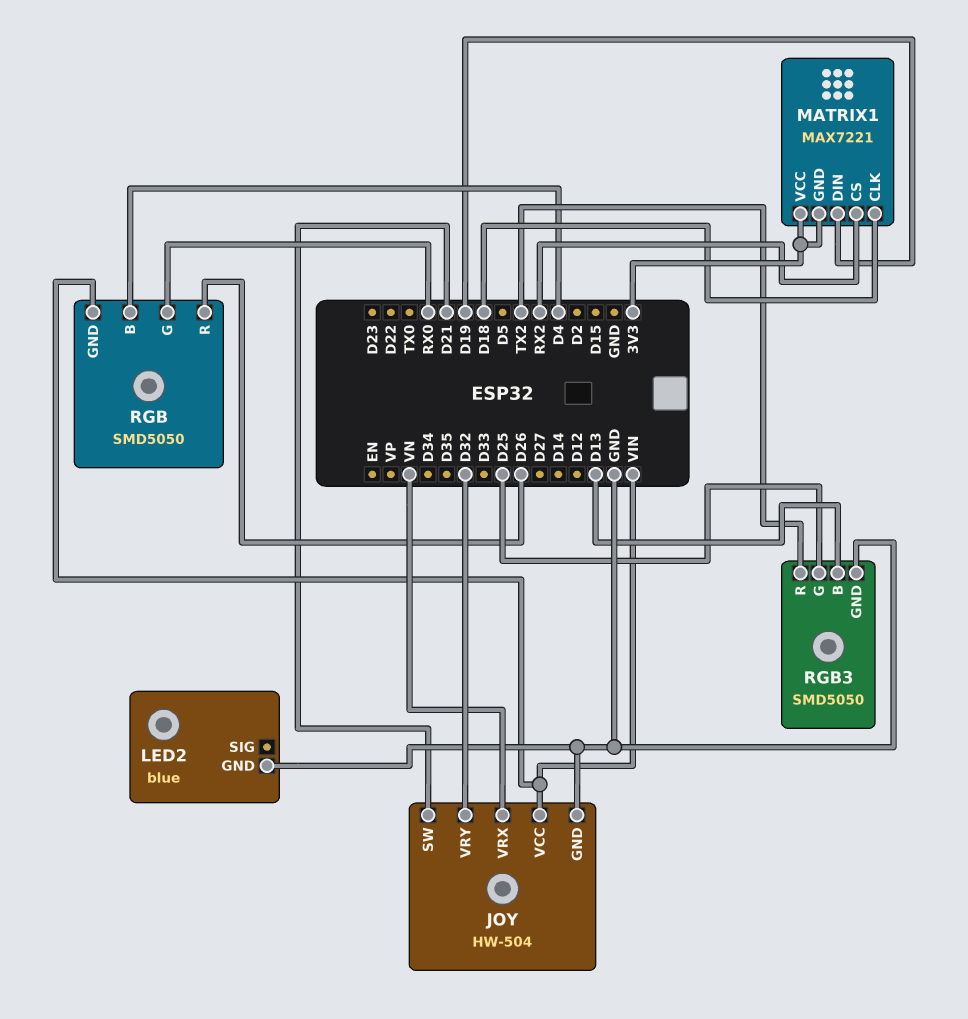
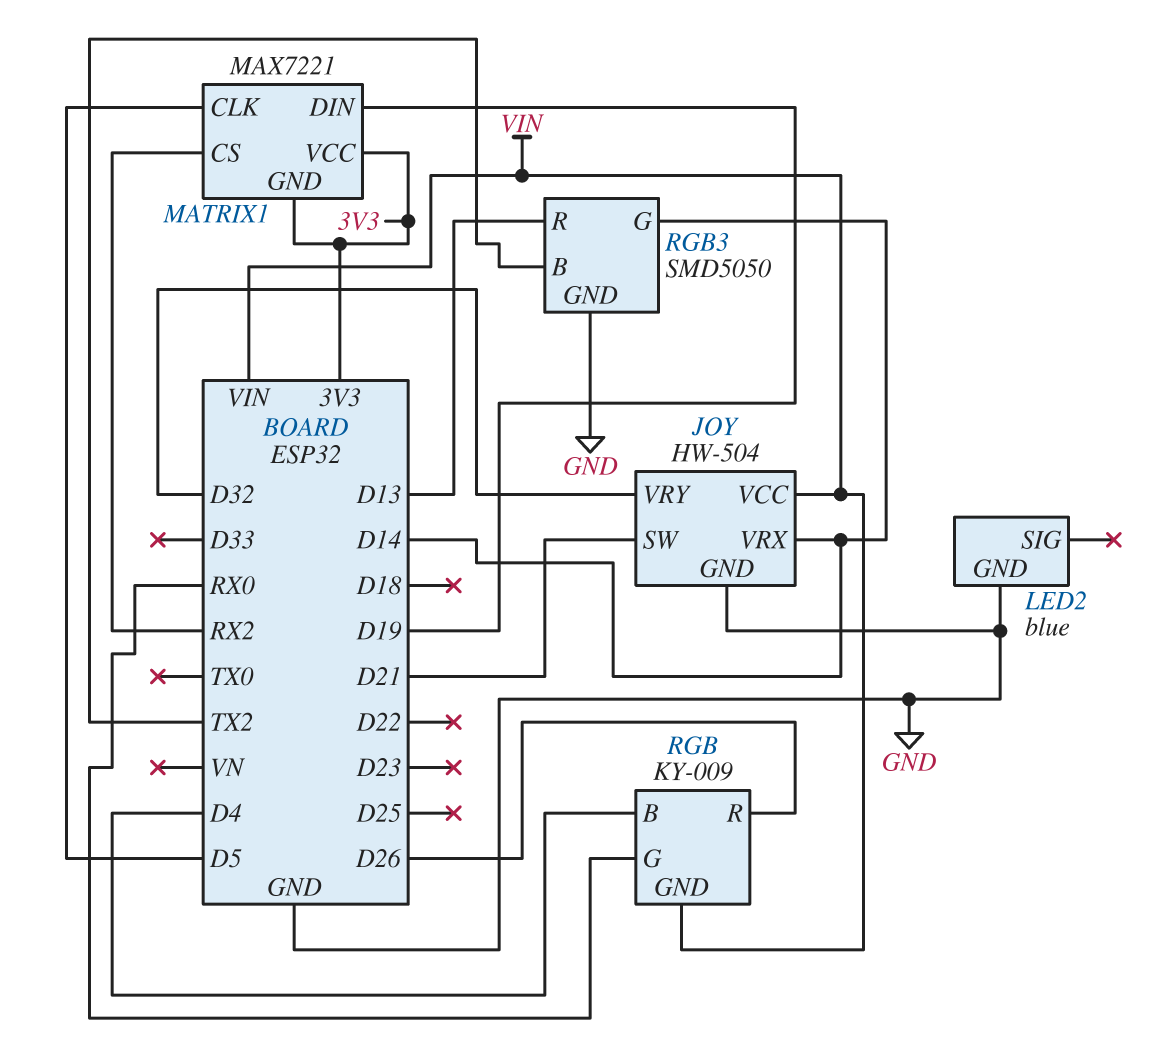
JOY pin VRX: VN -> D14
MATRIX1 pin CLK: D18 -> D5
RGB: SMD5050 -> KY-009
RGB3 pin B: D13 -> TX2
RGB3 pin G: D25 -> D14
RGB3 pin R: TX2 -> D13

